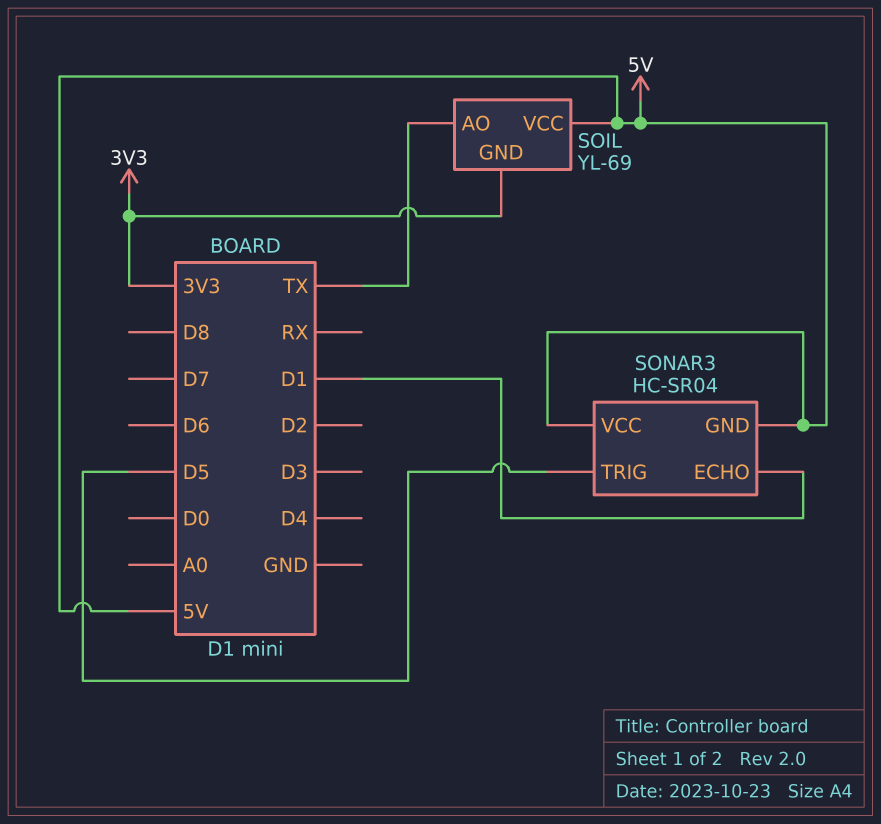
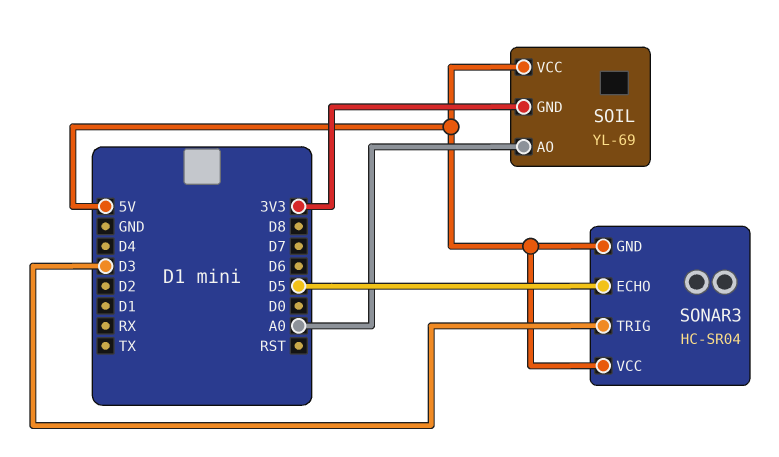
SOIL pin AO: TX -> A0
SONAR3 pin ECHO: D1 -> D5
SONAR3 pin TRIG: D5 -> D3

